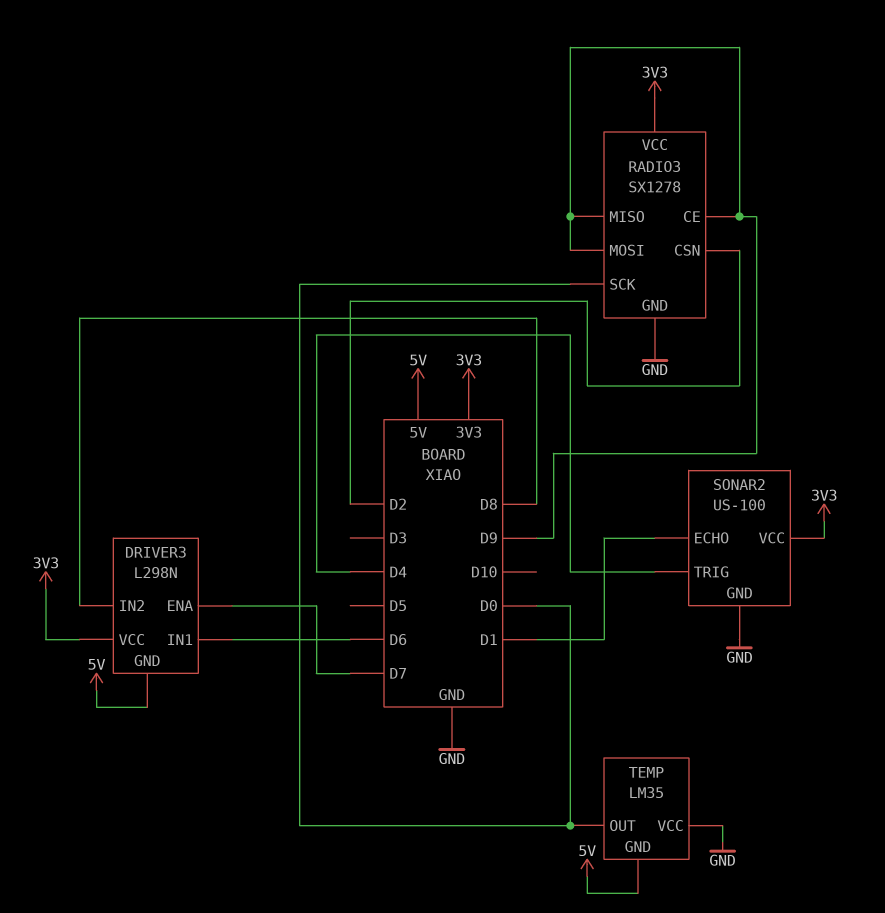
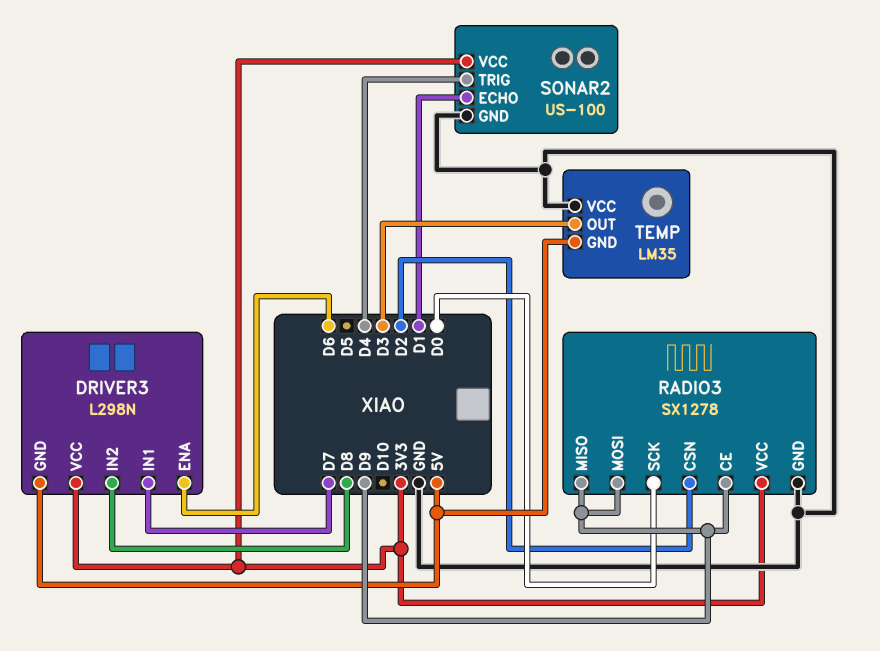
DRIVER3 pin ENA: D7 -> D6
DRIVER3 pin IN1: D6 -> D7
TEMP pin OUT: D0 -> D3

